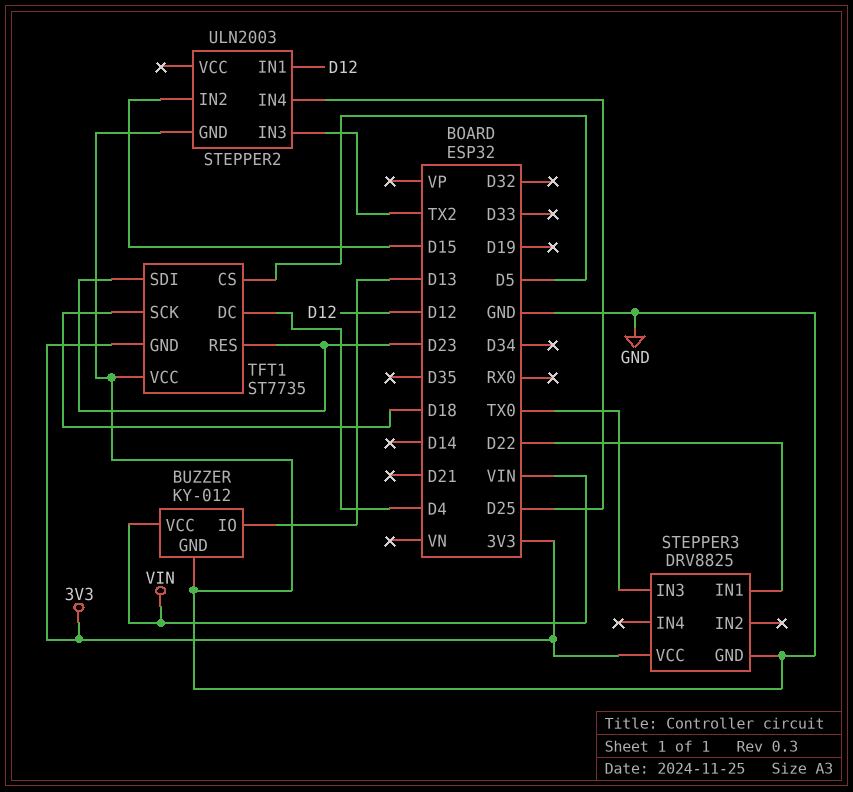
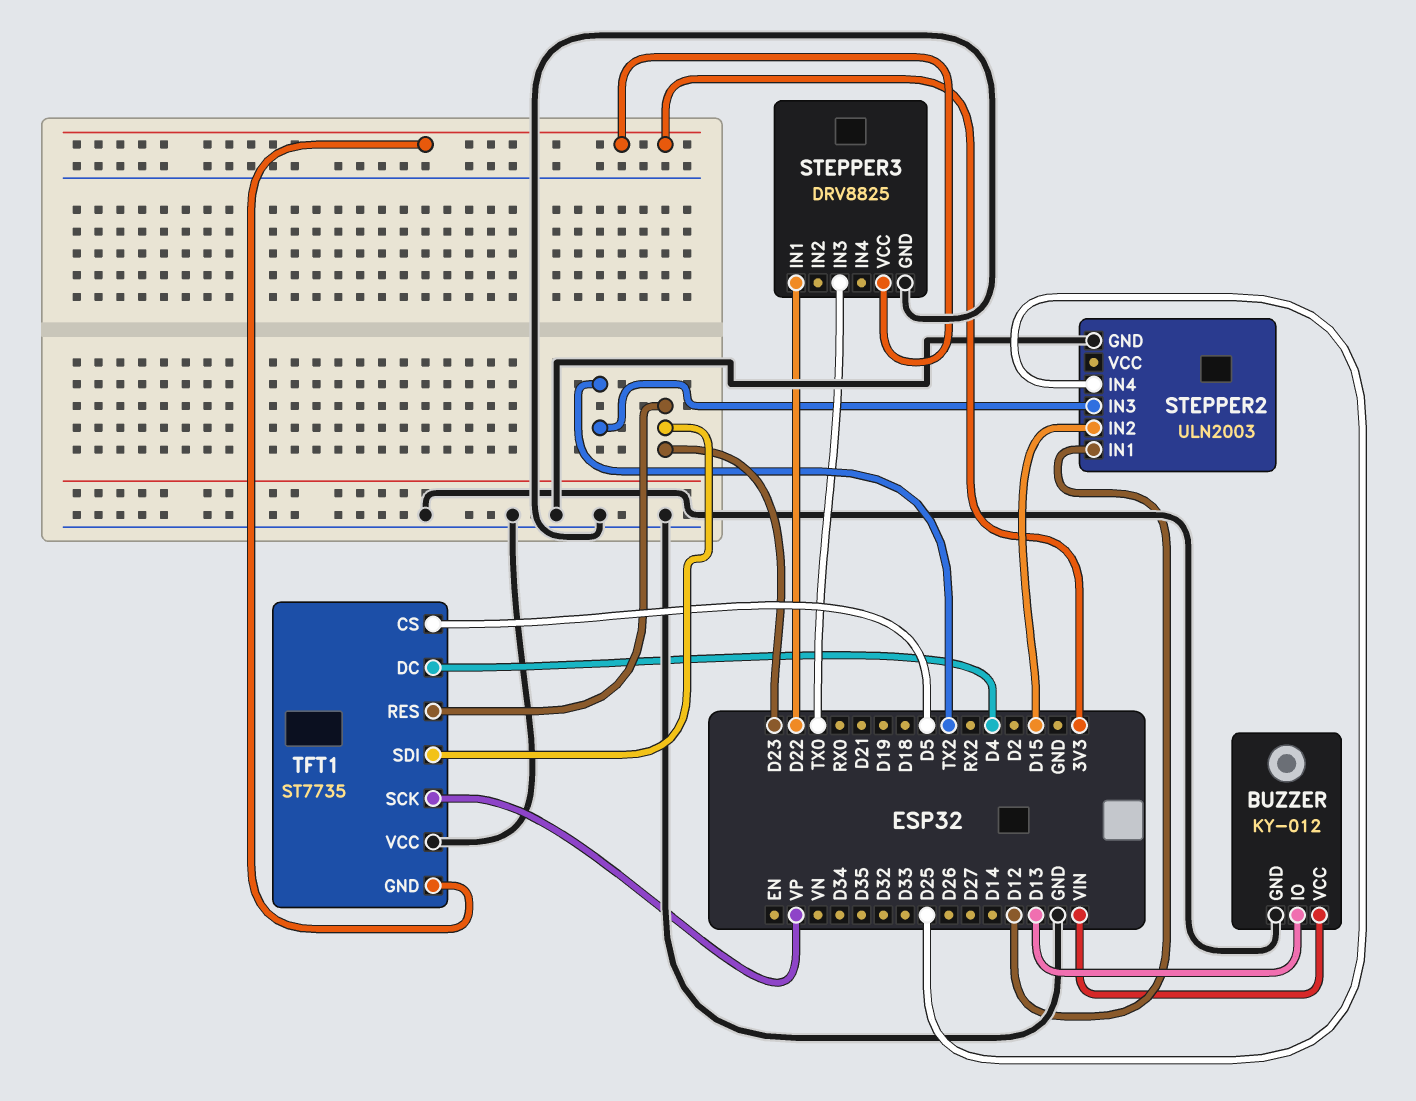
TFT1 pin SCK: D18 -> VP

